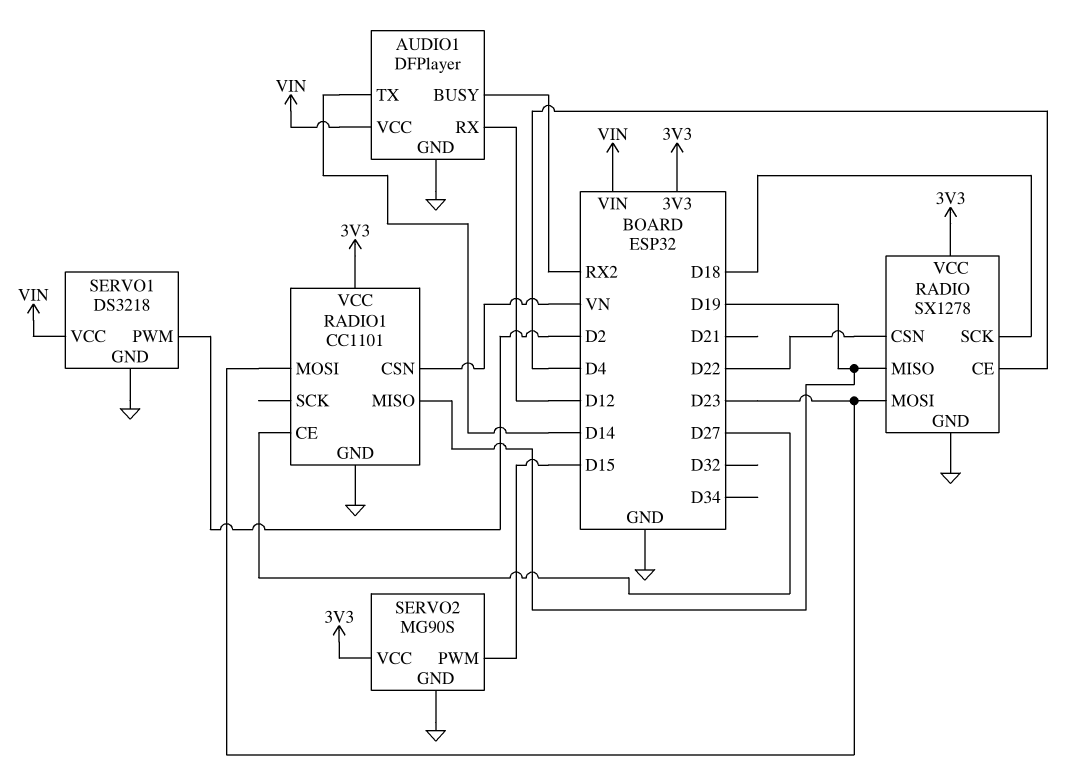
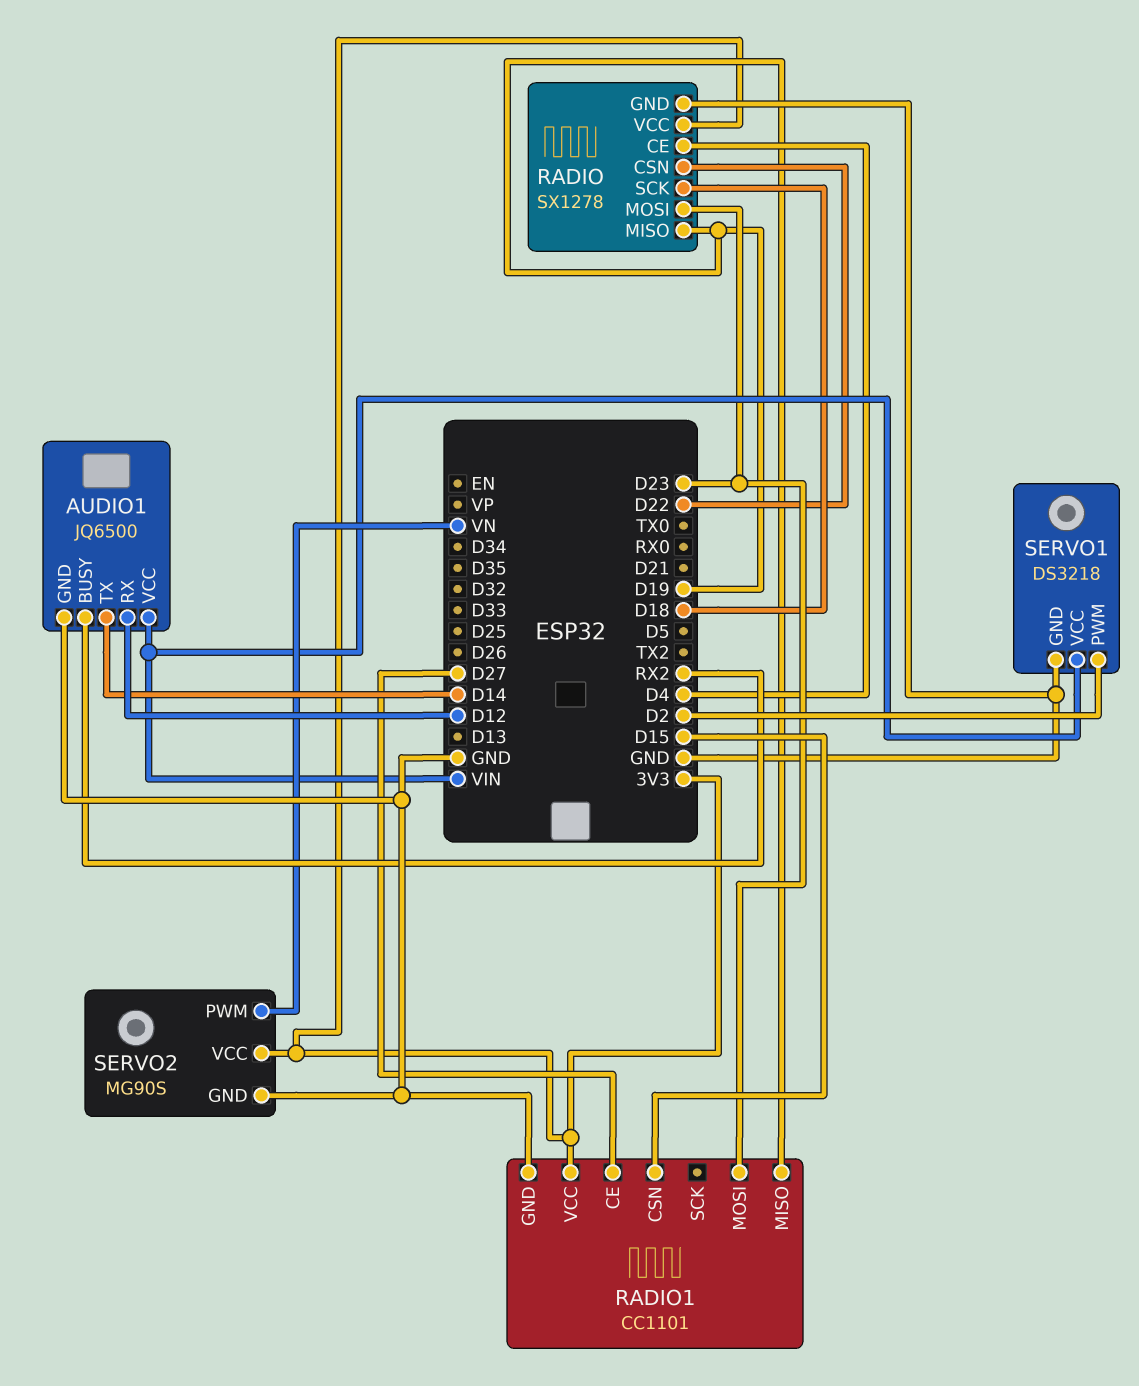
AUDIO1: DFPlayer -> JQ6500
RADIO1 pin CSN: VN -> D15
SERVO2 pin PWM: D15 -> VN

